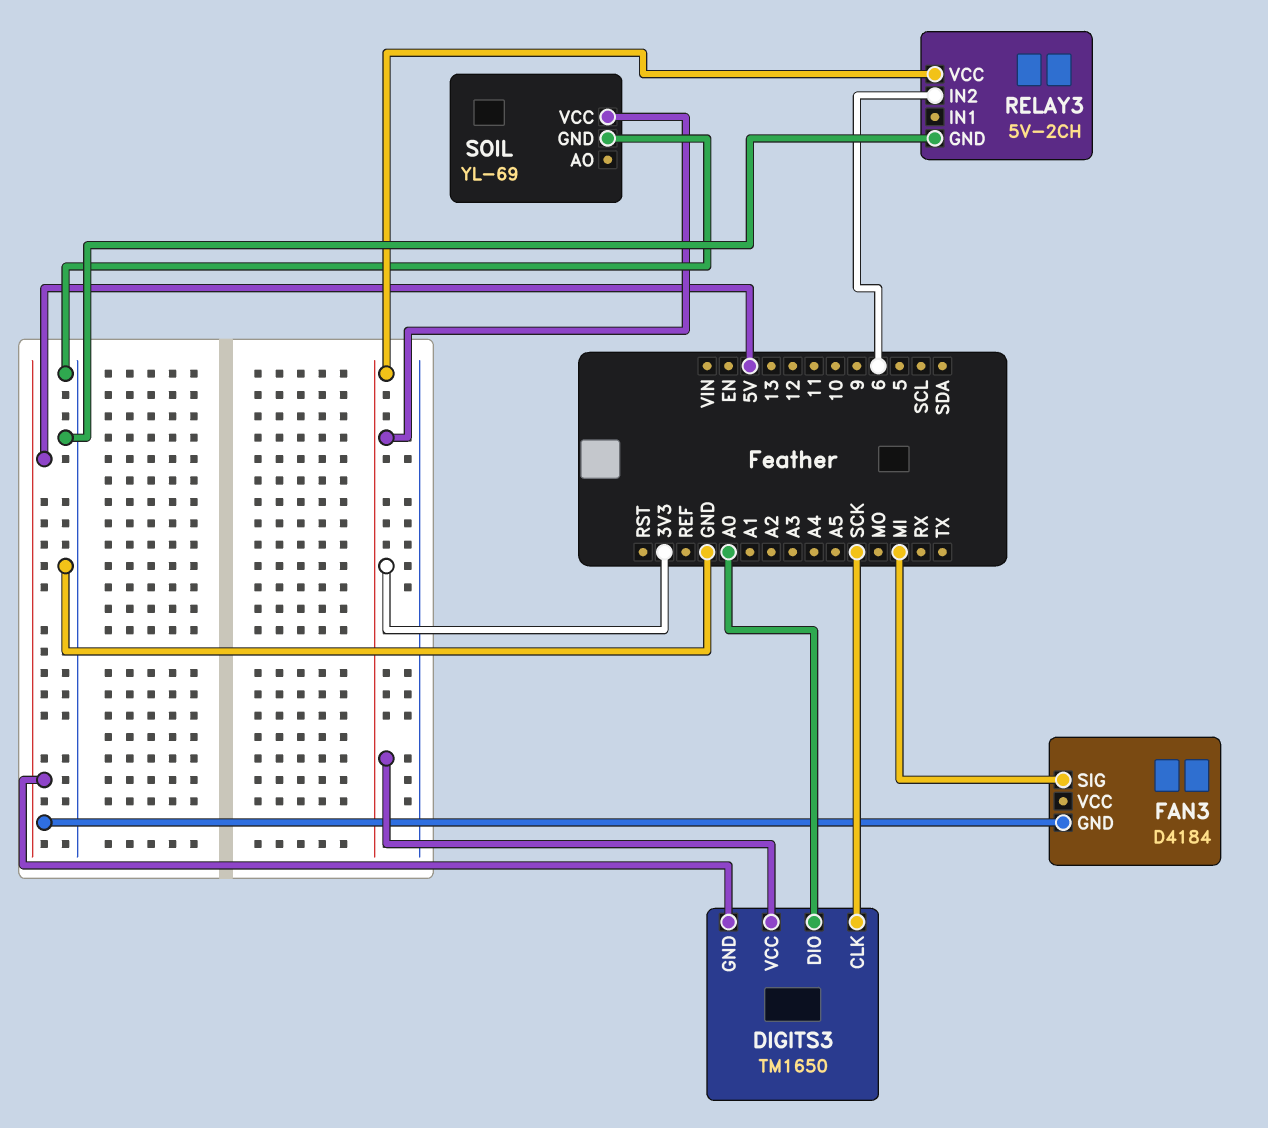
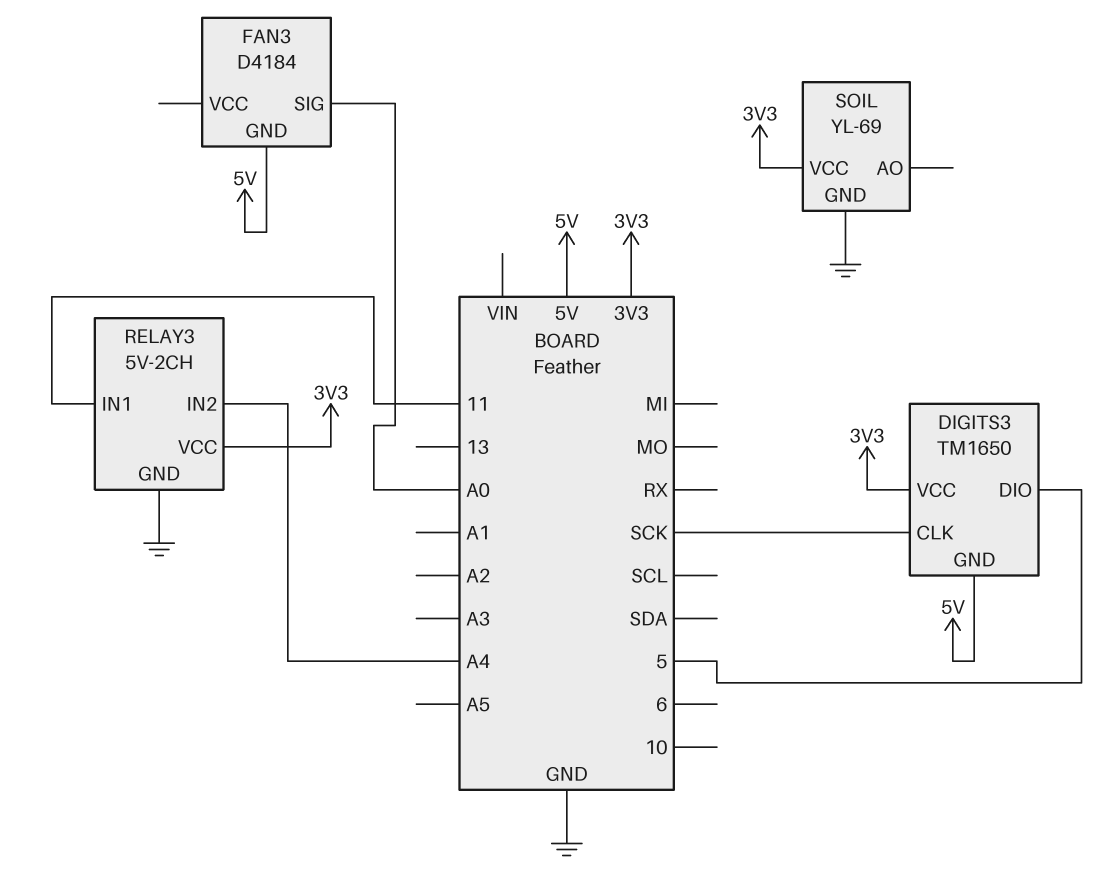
DIGITS3 pin DIO: A0 -> 5
FAN3 pin SIG: MI -> A0
RELAY3 pin IN1: none -> 11
RELAY3 pin IN2: 6 -> A4

